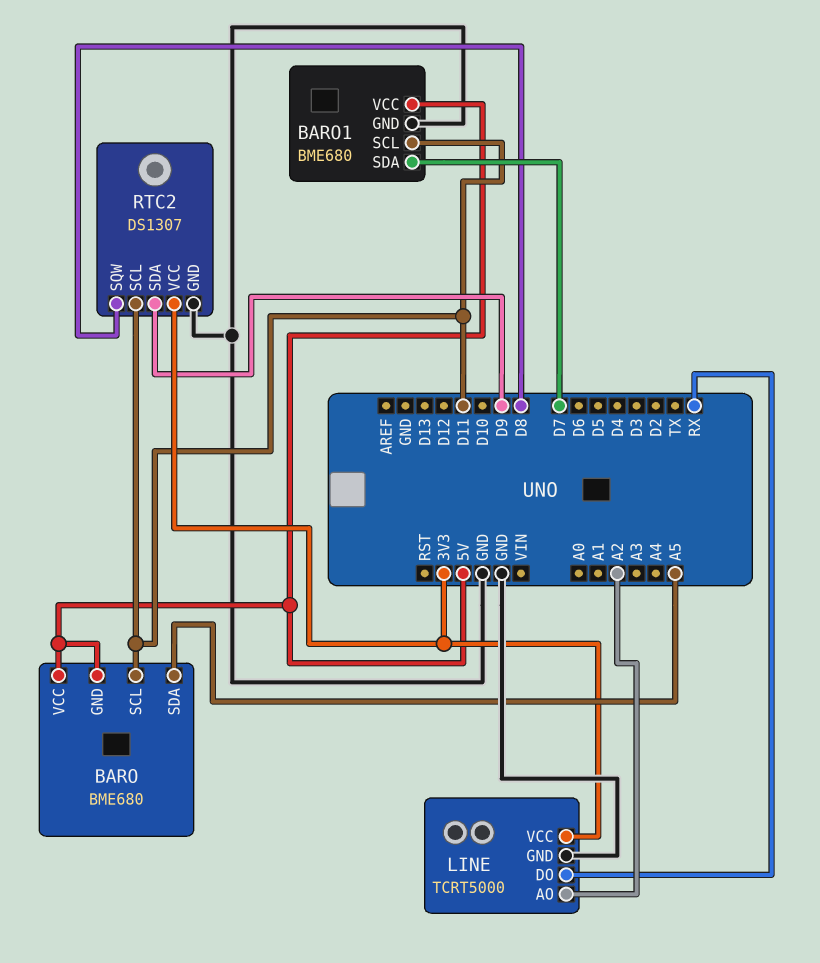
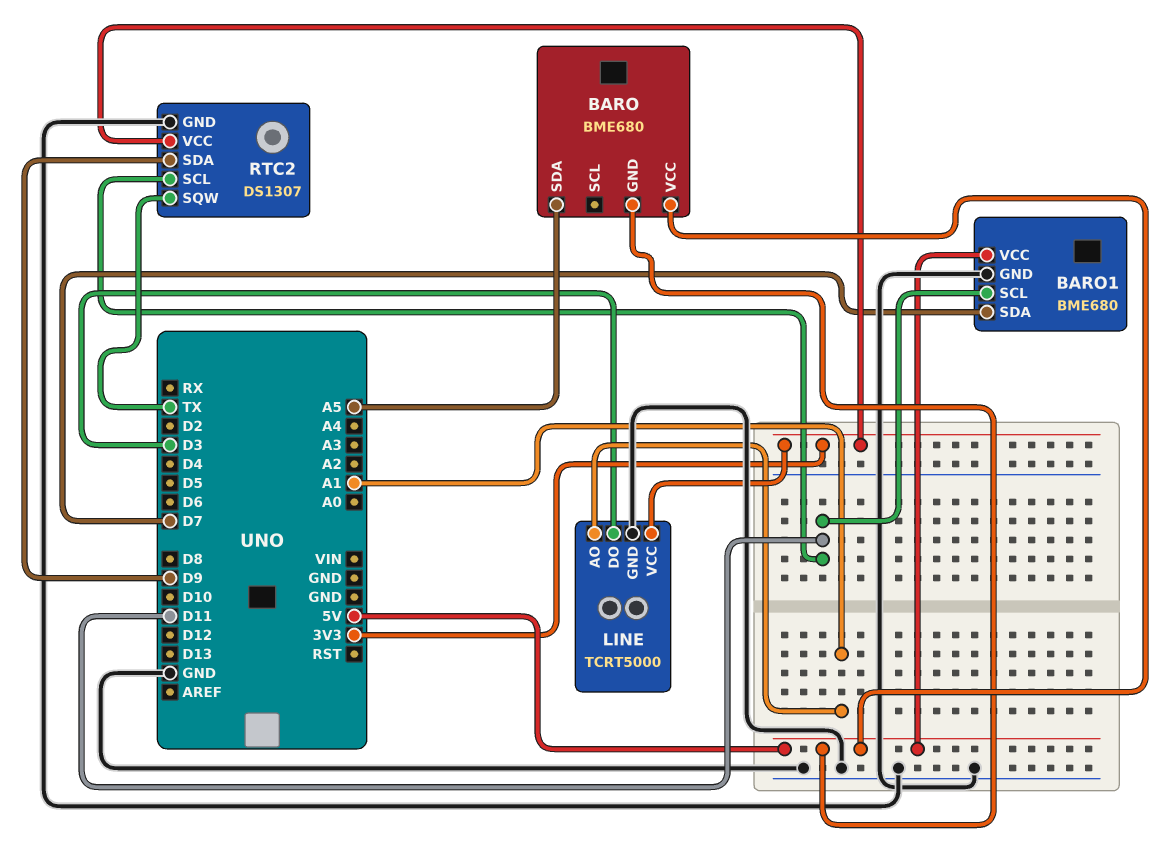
BARO pin SCL: D11 -> none
LINE pin AO: A2 -> A1
LINE pin DO: RX -> D3
RTC2 pin SQW: D8 -> TX

